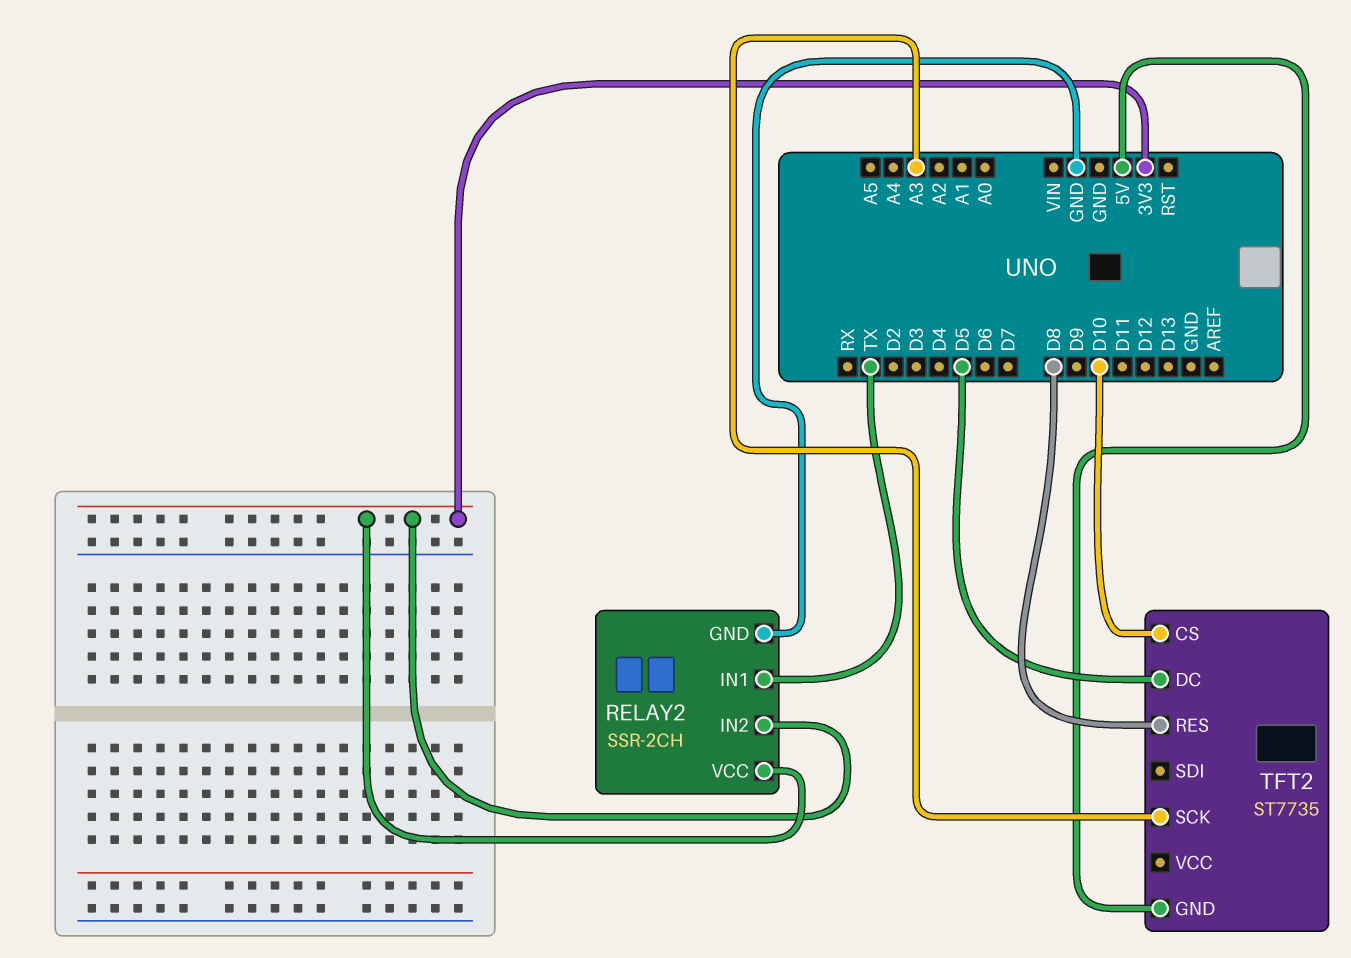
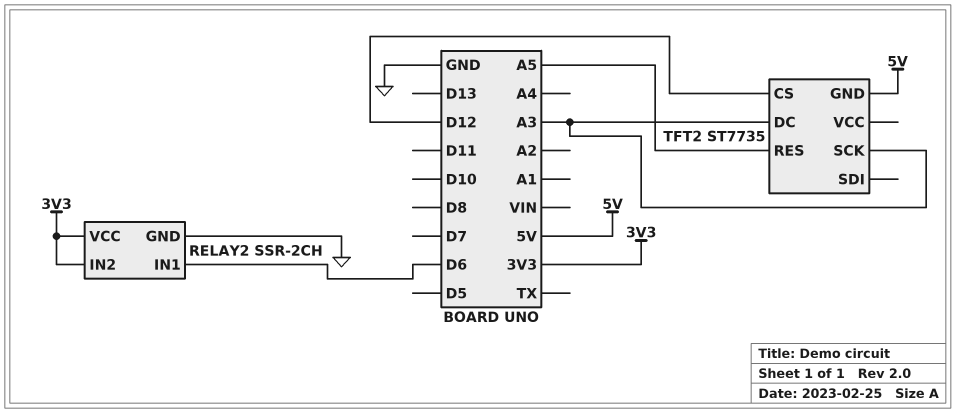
RELAY2 pin IN1: TX -> D6
TFT2 pin CS: D10 -> D12
TFT2 pin DC: D5 -> A3
TFT2 pin RES: D8 -> A5

